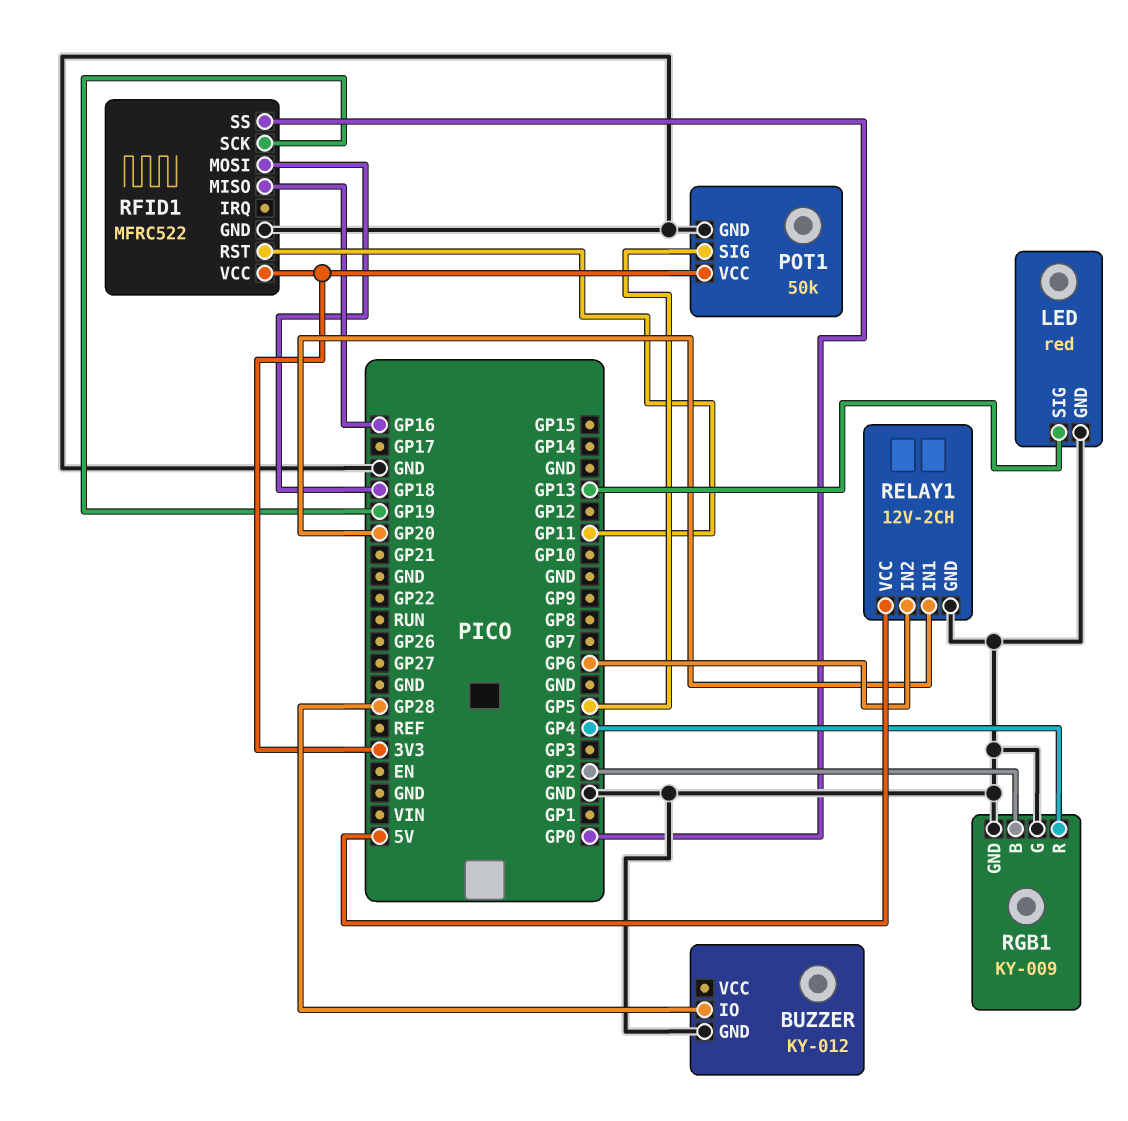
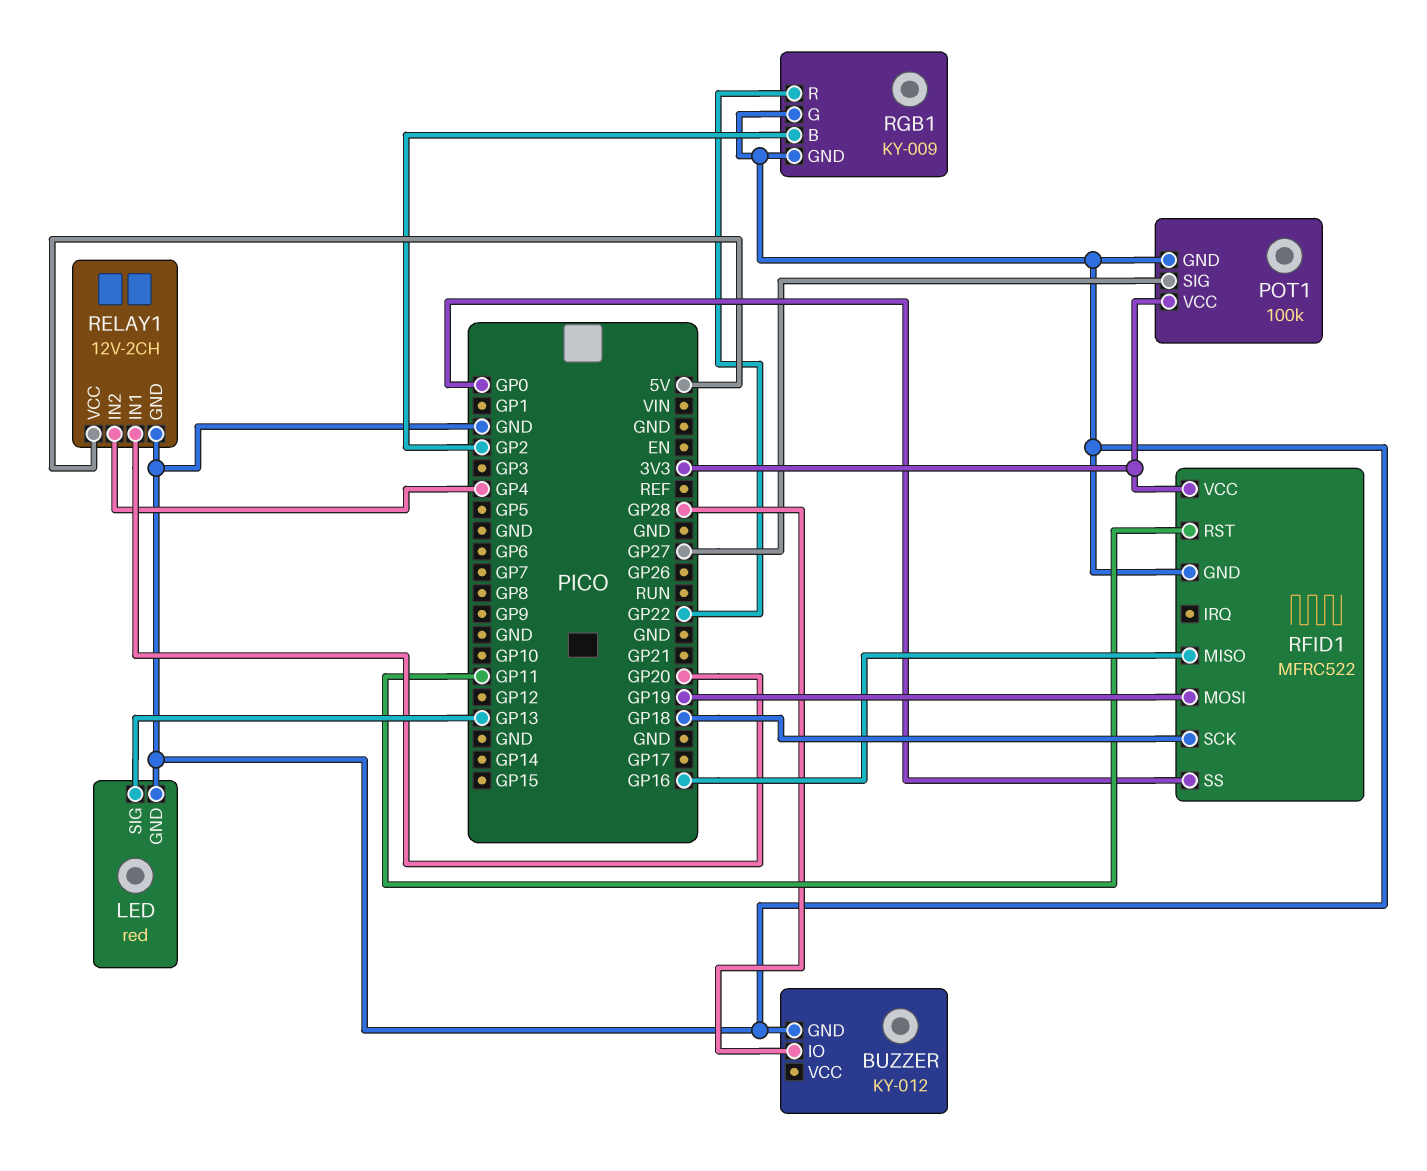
POT1: 50k -> 100k
POT1 pin SIG: GP5 -> GP27
RELAY1 pin IN2: GP6 -> GP4
RFID1 pin MOSI: GP18 -> GP19
RFID1 pin SCK: GP19 -> GP18
RGB1 pin R: GP4 -> GP22

